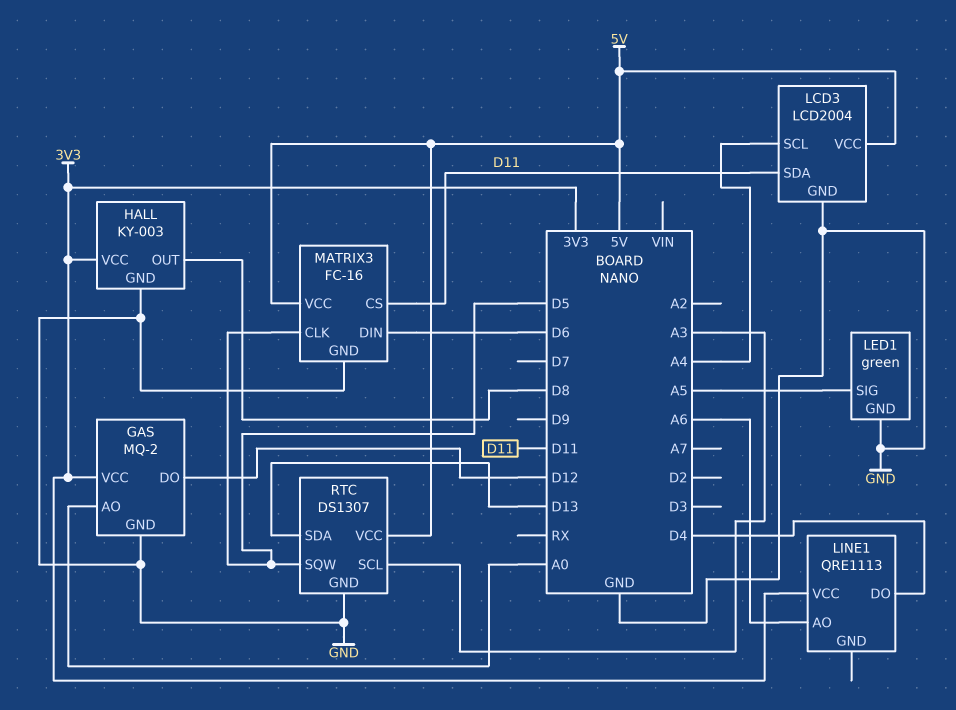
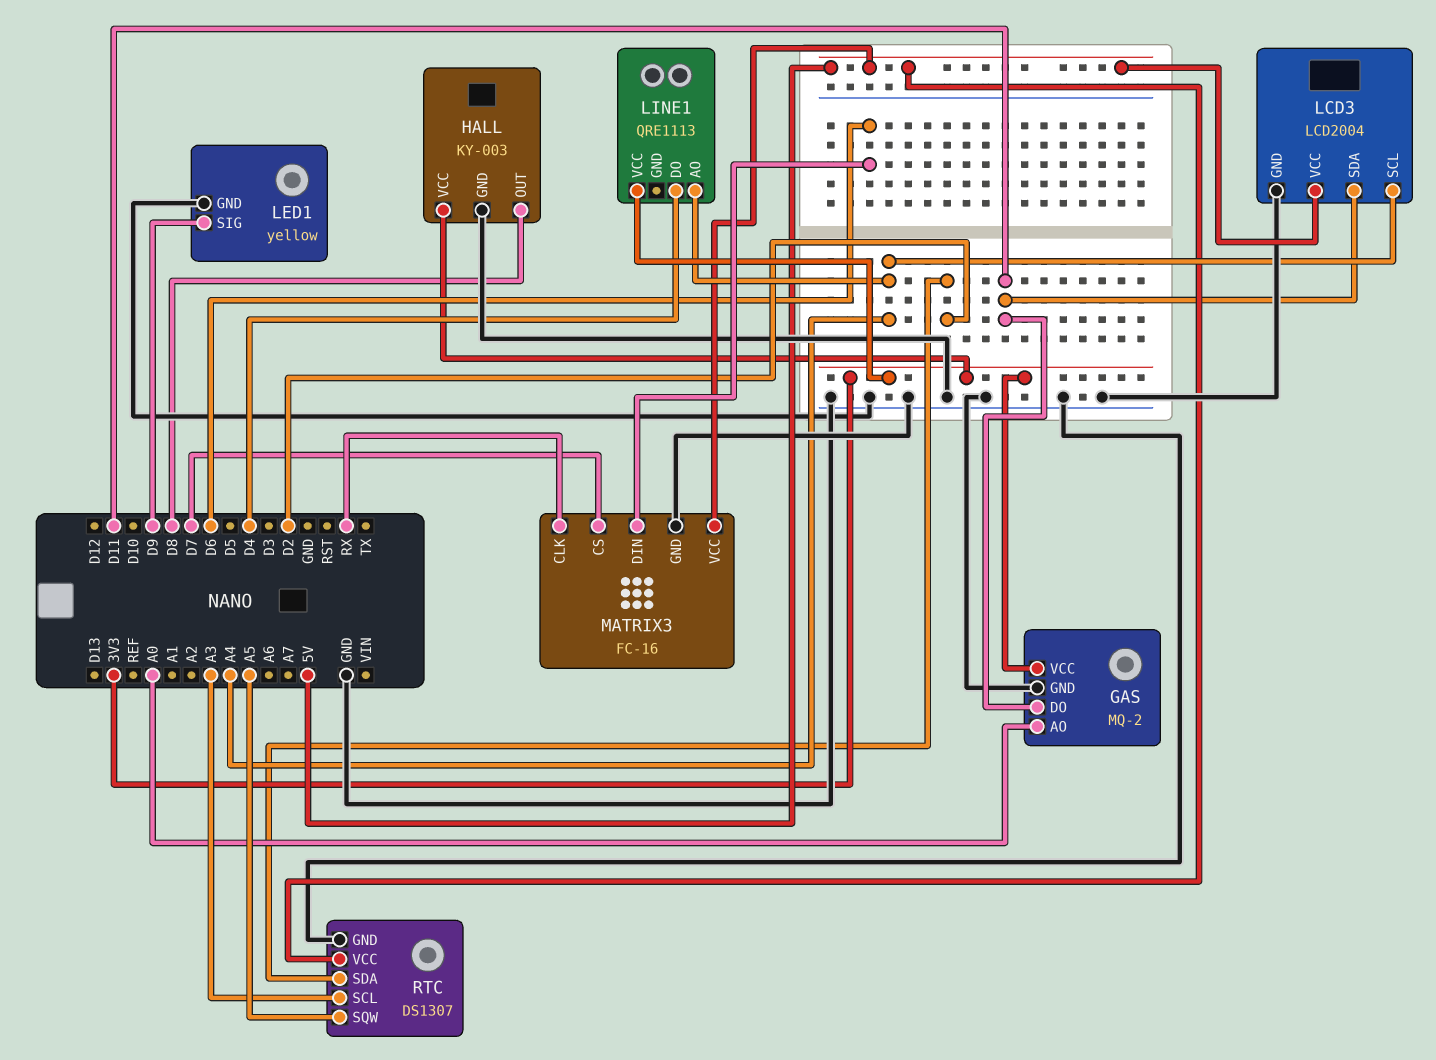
GAS pin DO: D12 -> D11
LED1: green -> yellow
LED1 pin SIG: A5 -> D9
LINE1 pin AO: A6 -> A4
MATRIX3 pin CLK: D5 -> RX
MATRIX3 pin CS: D11 -> D7
RTC pin SDA: D13 -> D2
RTC pin SQW: D5 -> A5

